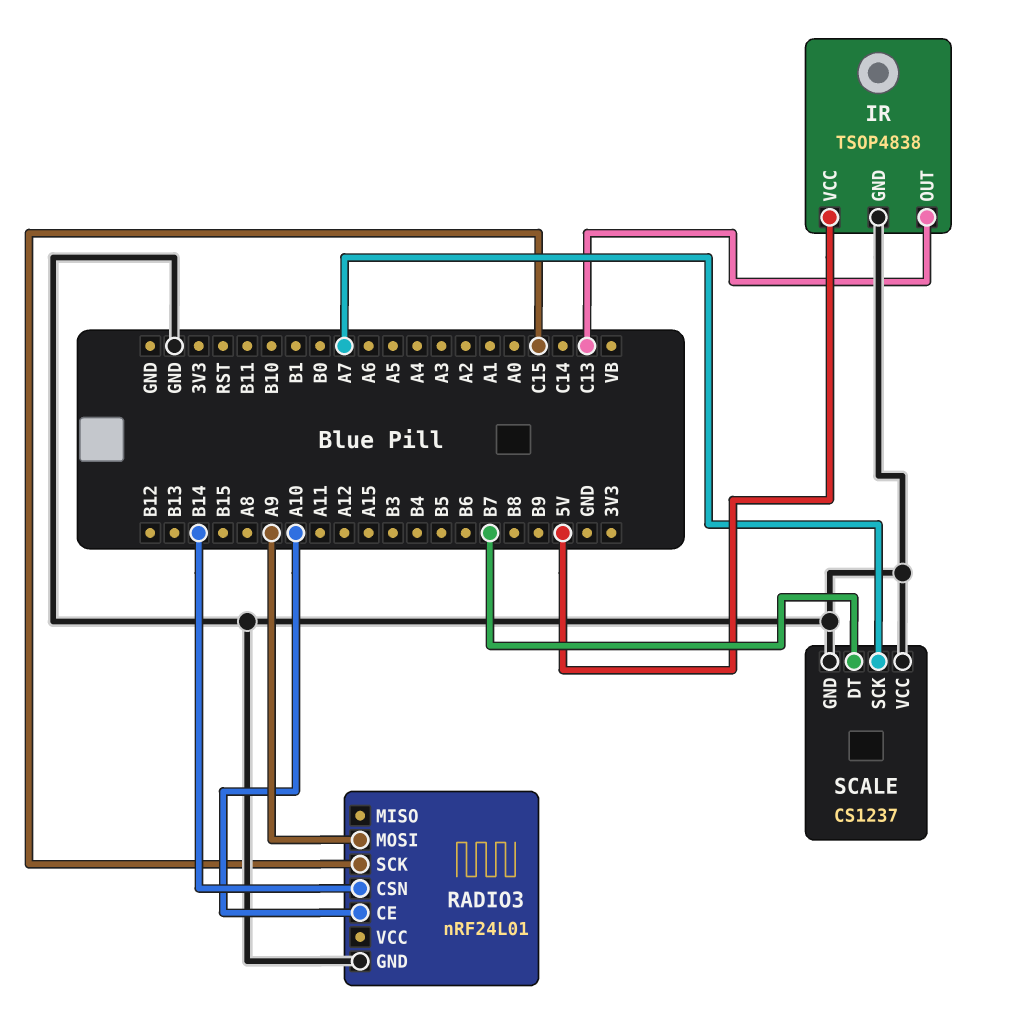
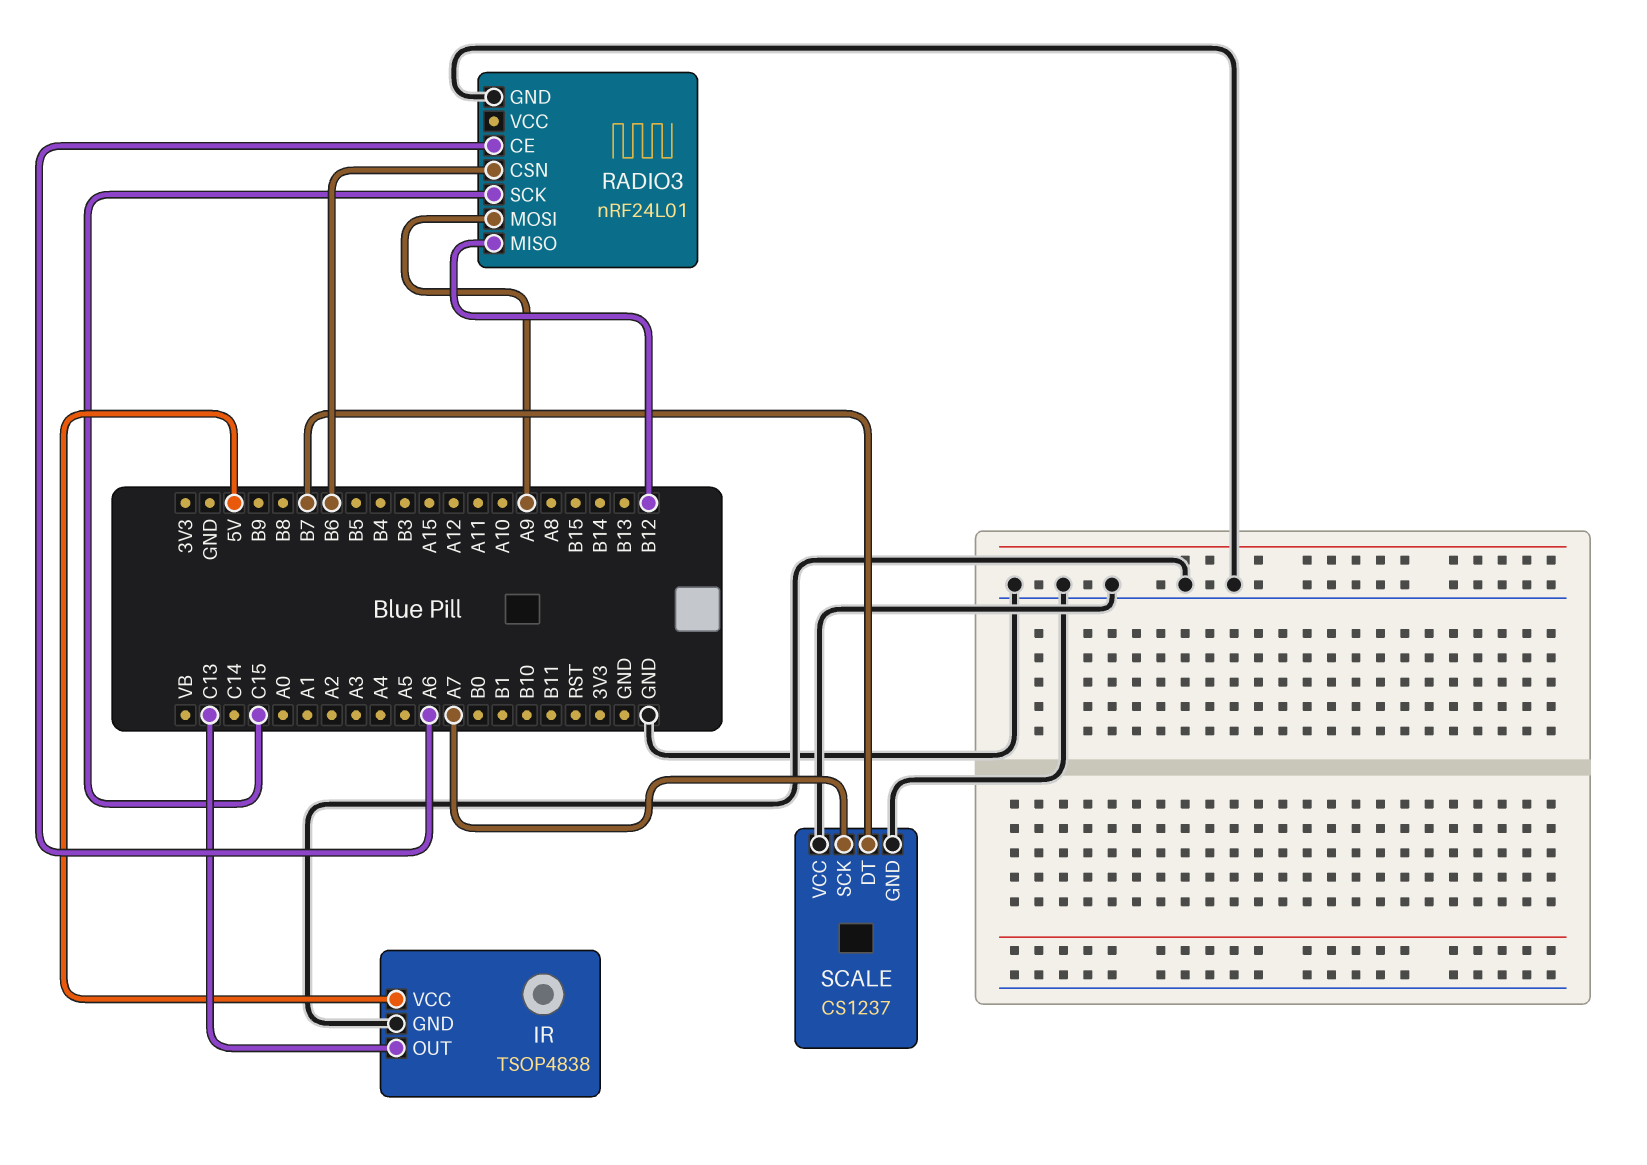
RADIO3 pin CE: A10 -> A6
RADIO3 pin CSN: B14 -> B6
RADIO3 pin MISO: none -> B12

